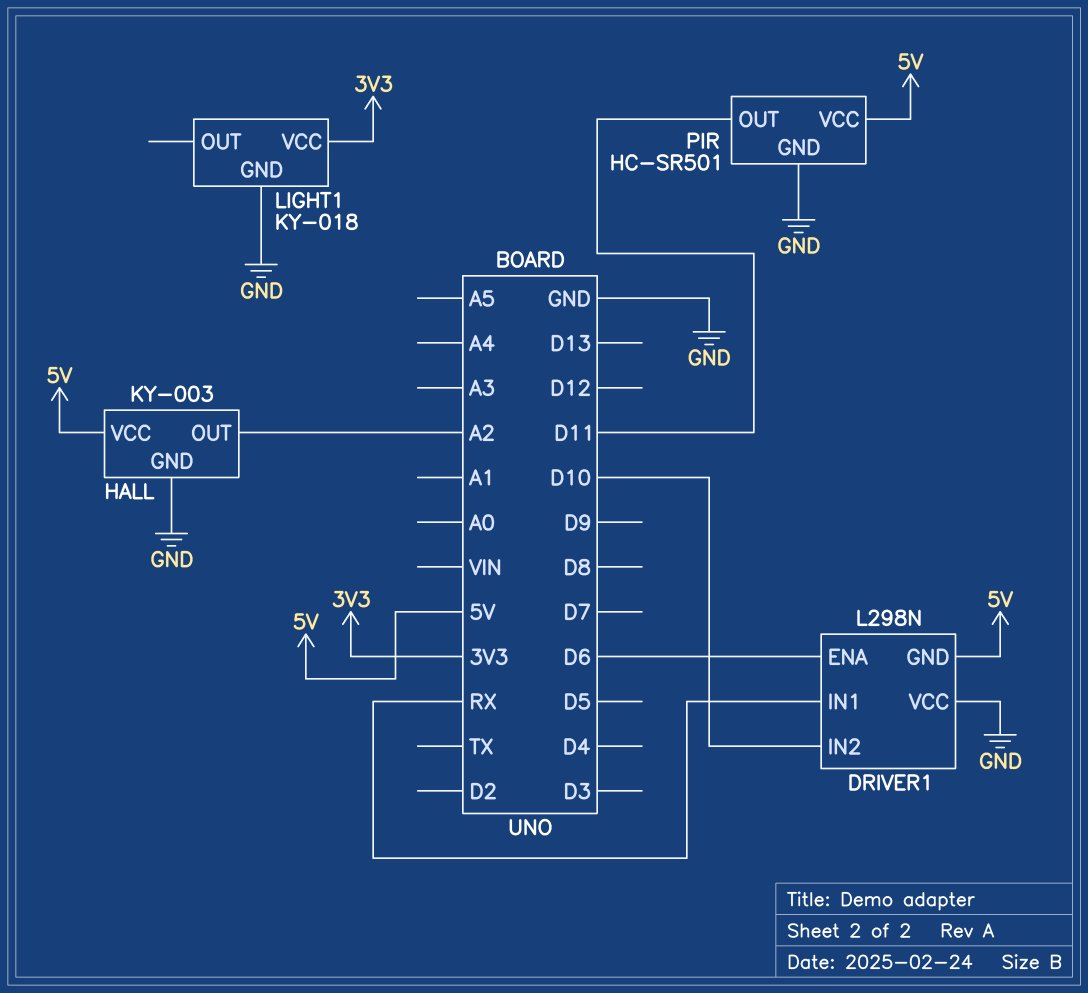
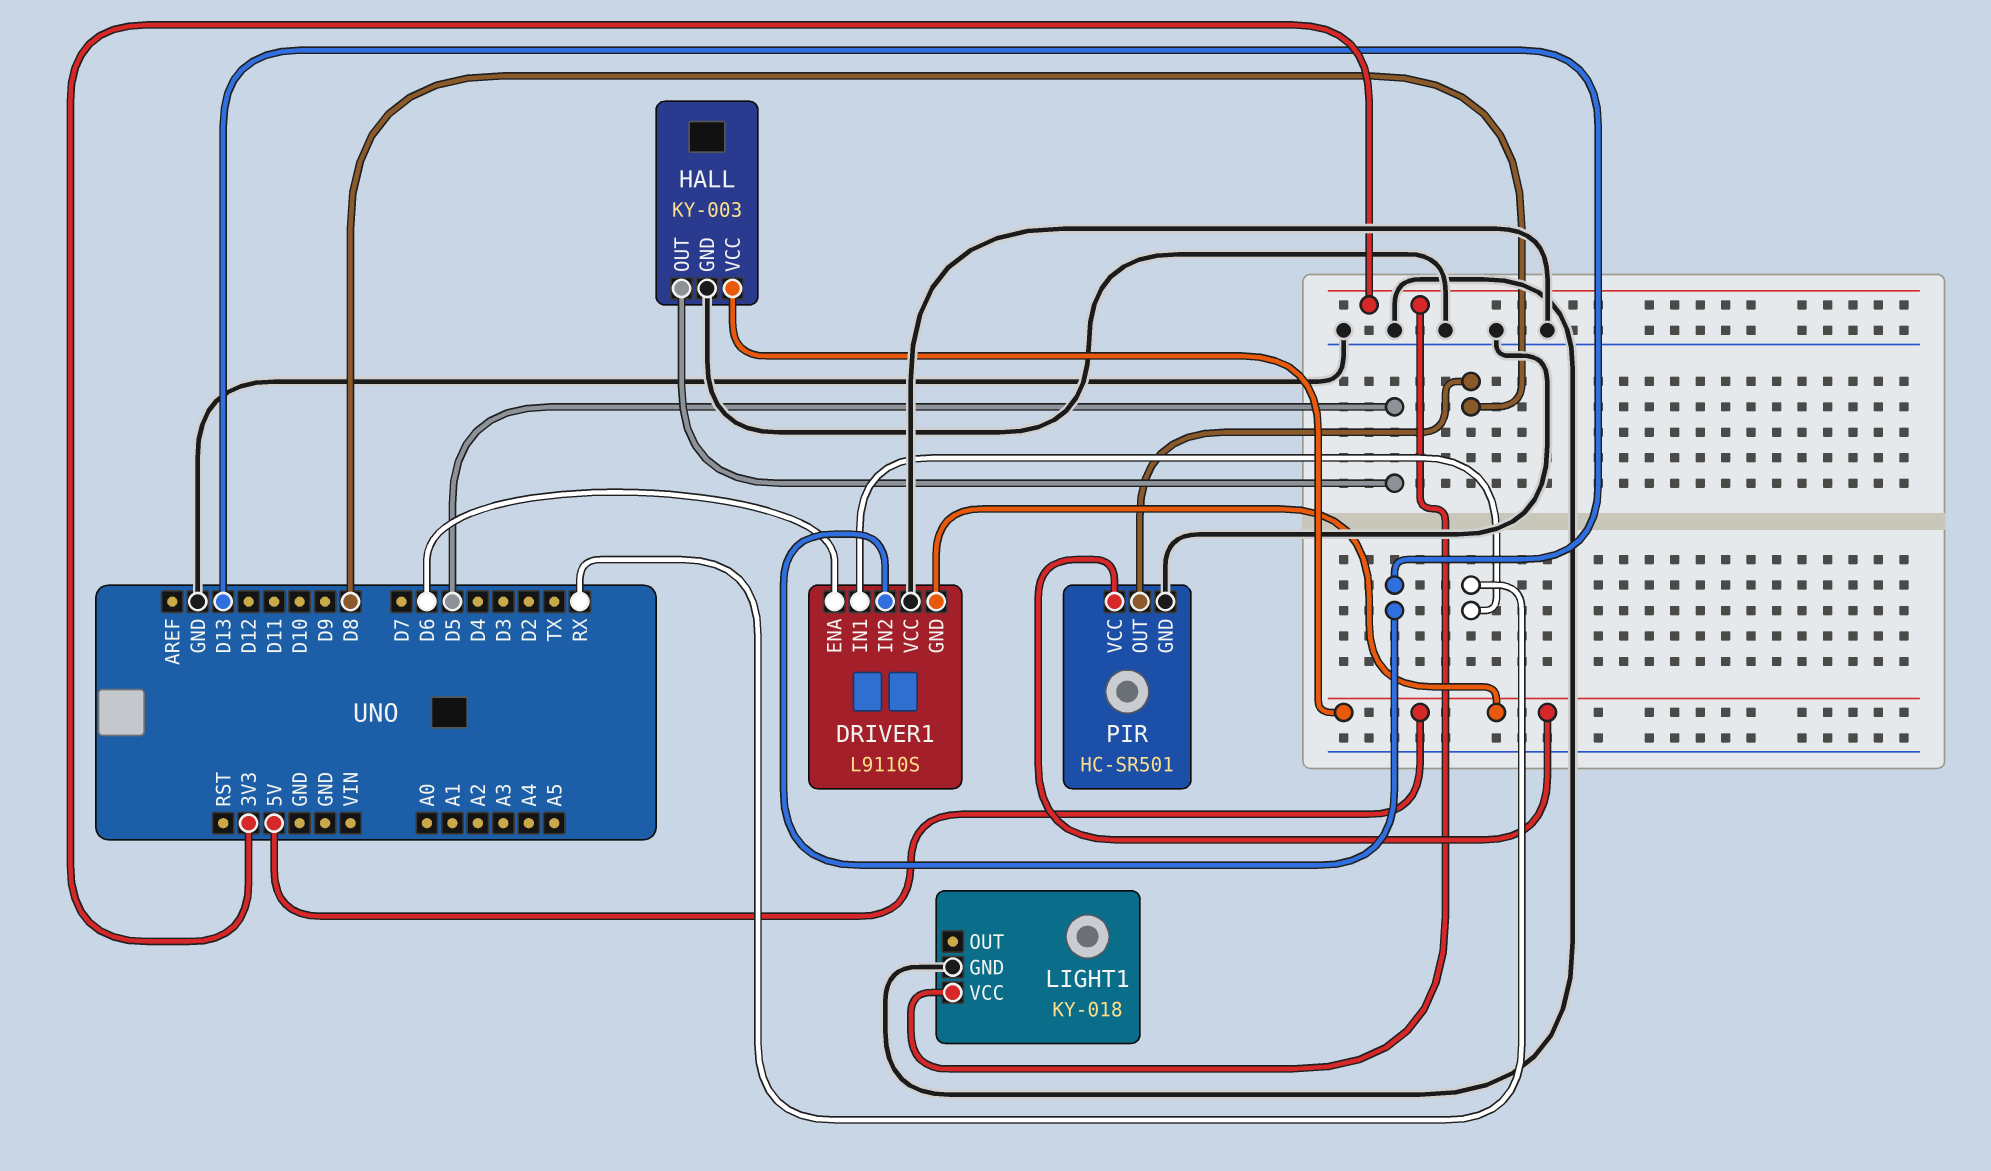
DRIVER1: L298N -> L9110S
DRIVER1 pin IN2: D10 -> D13
HALL pin OUT: A2 -> D5
PIR pin OUT: D11 -> D8

